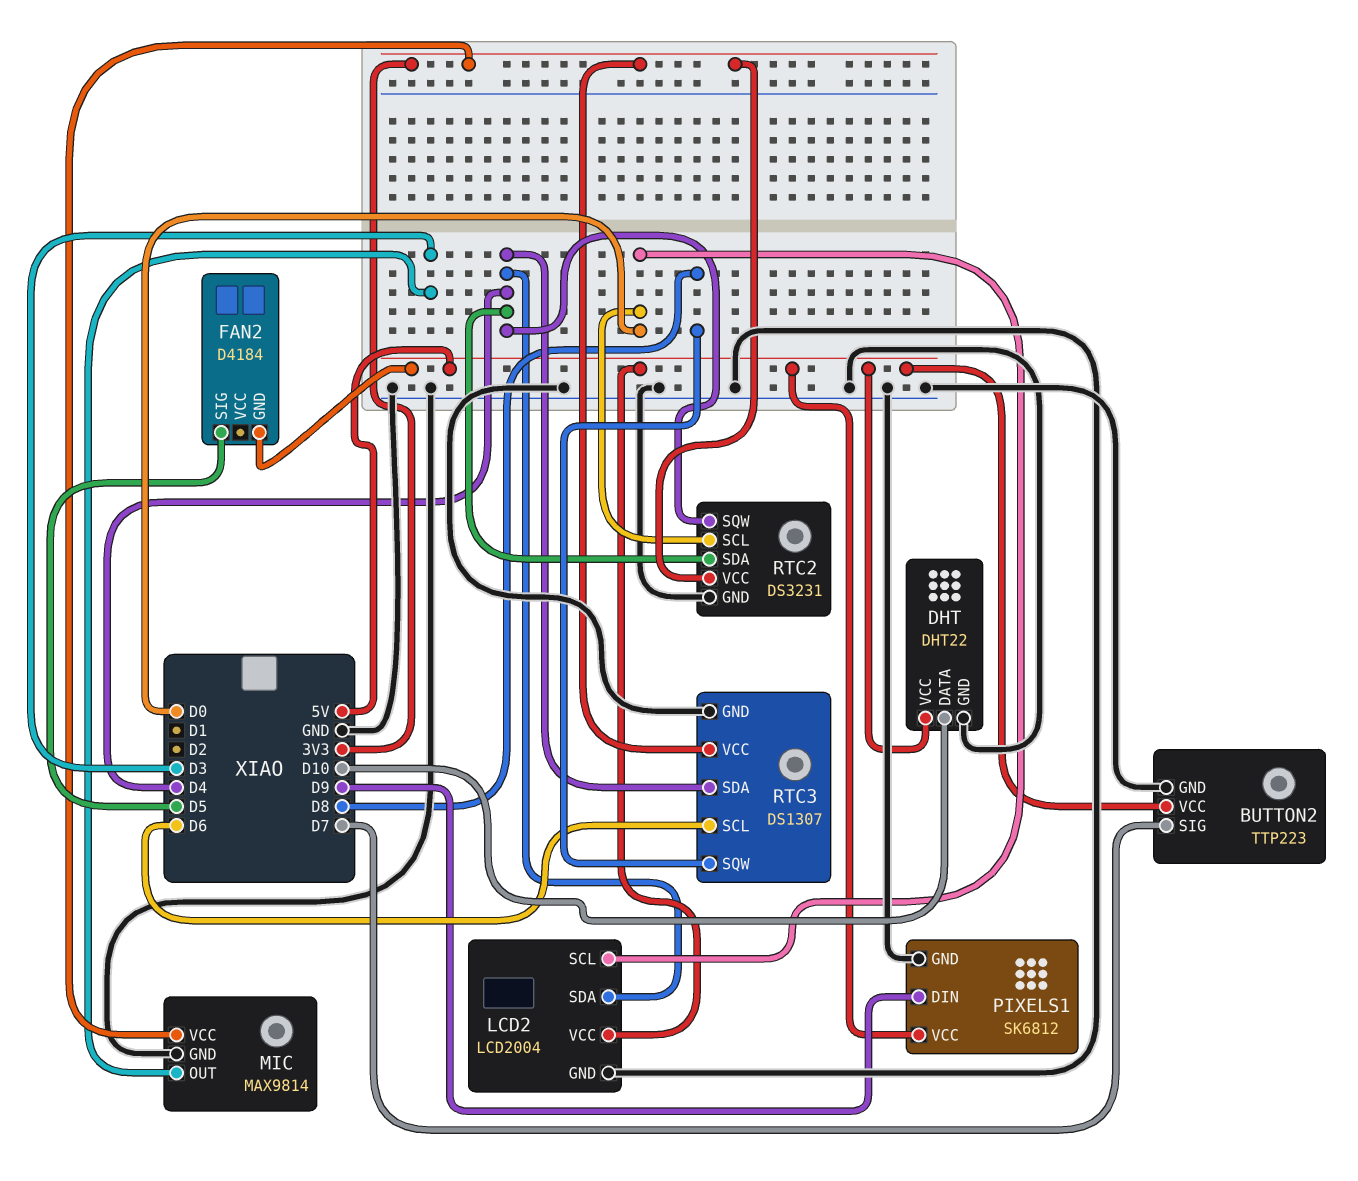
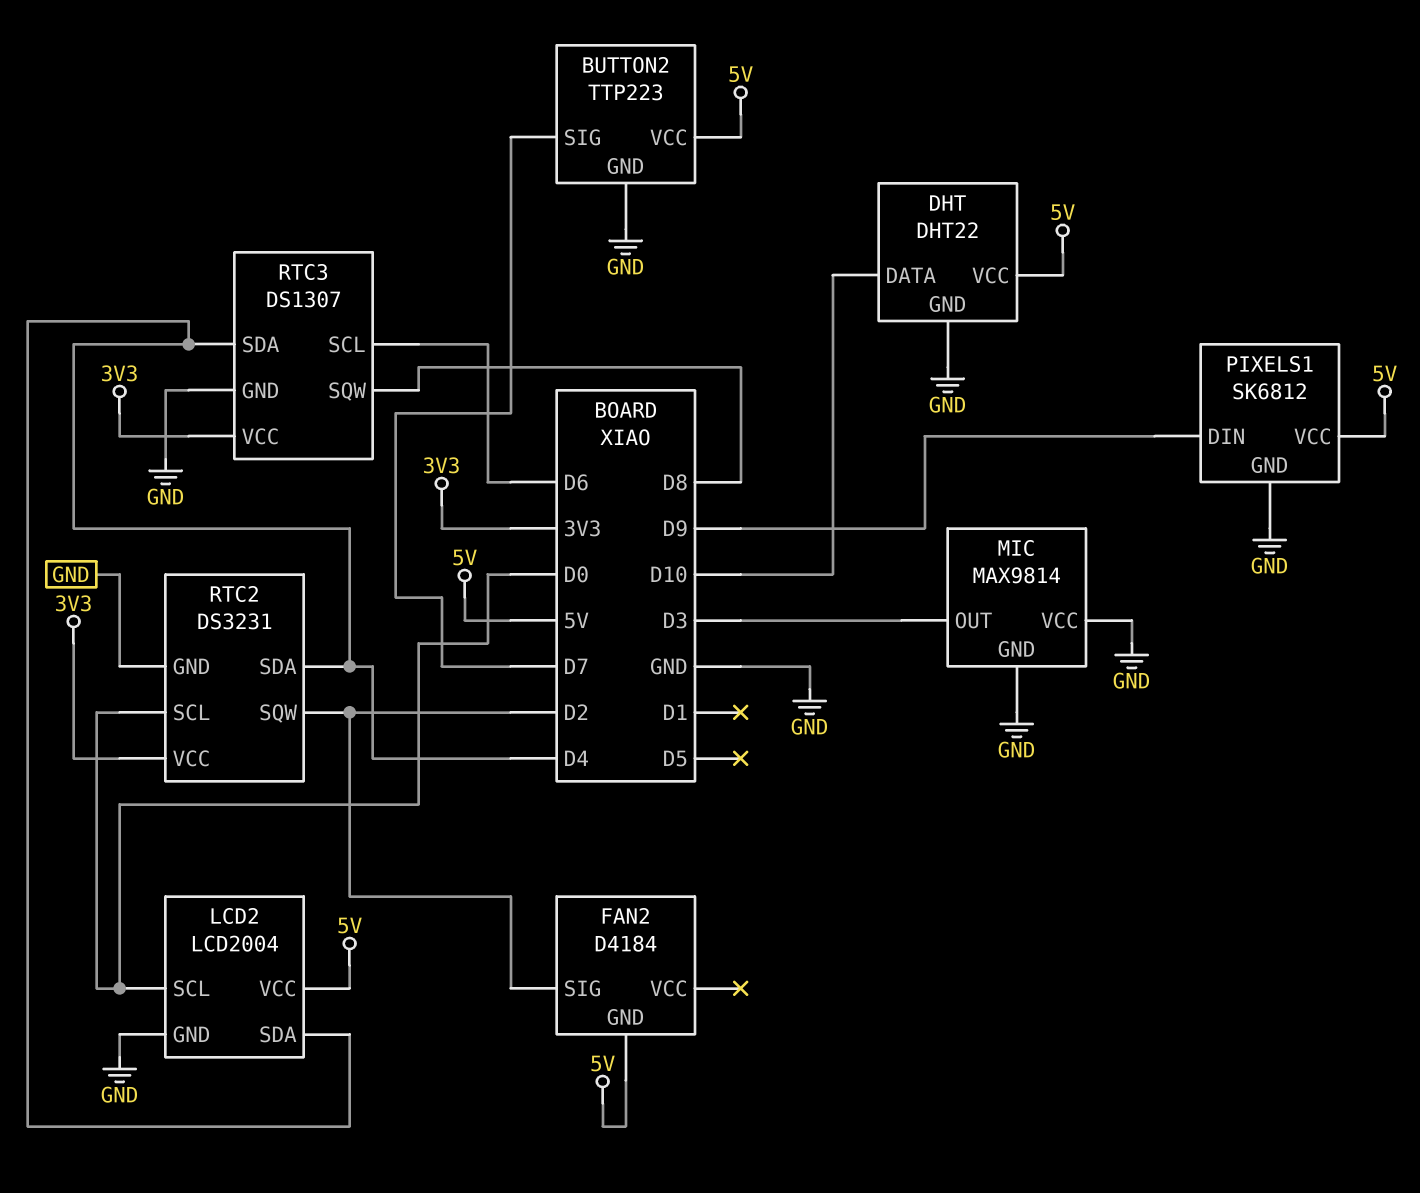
FAN2 pin SIG: D5 -> D2
MIC pin VCC: 3V3 -> GND
RTC2 pin SQW: D4 -> D2

